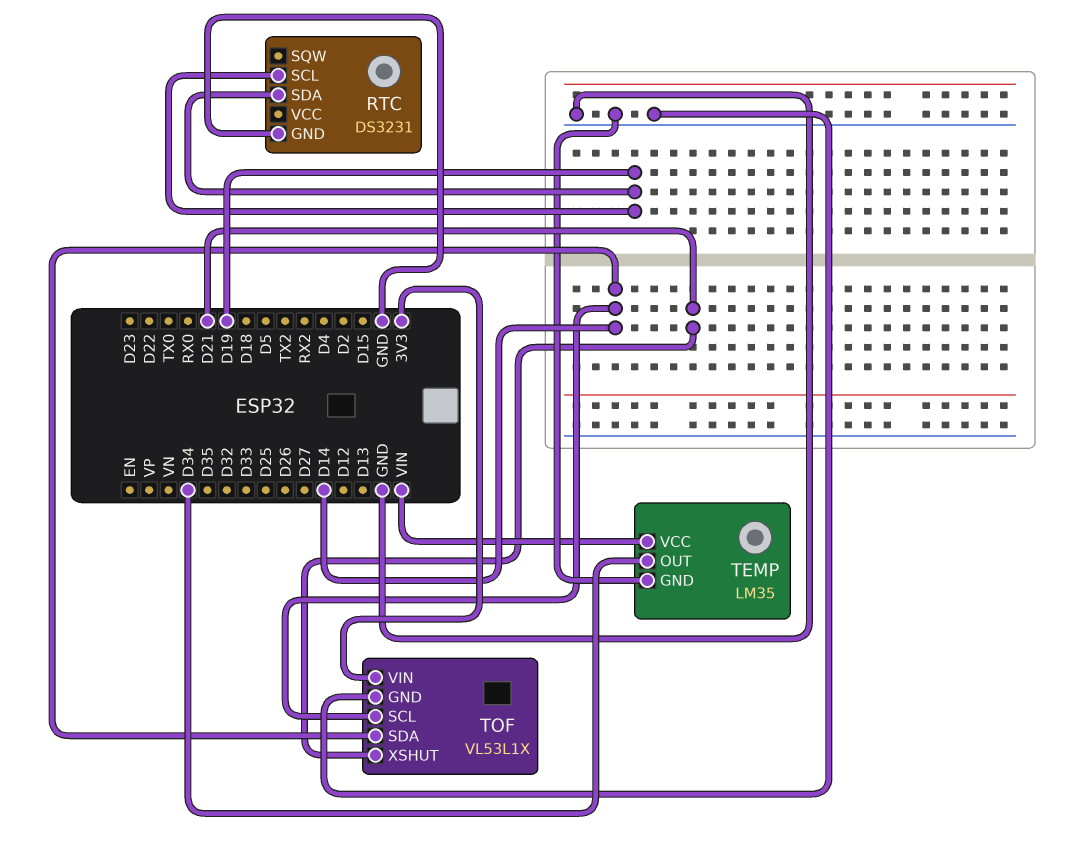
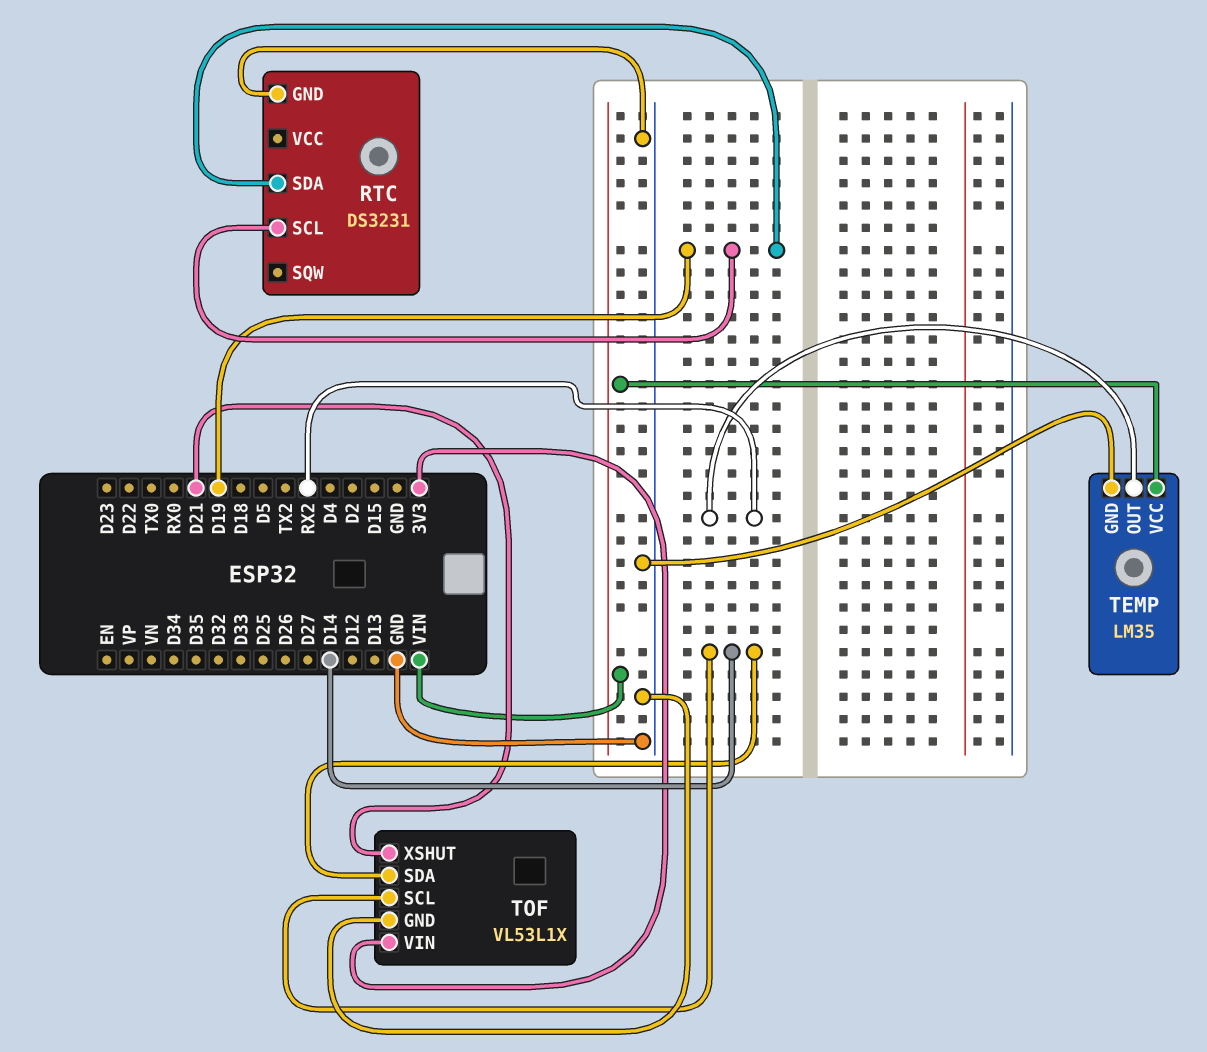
TEMP pin OUT: D34 -> RX2

